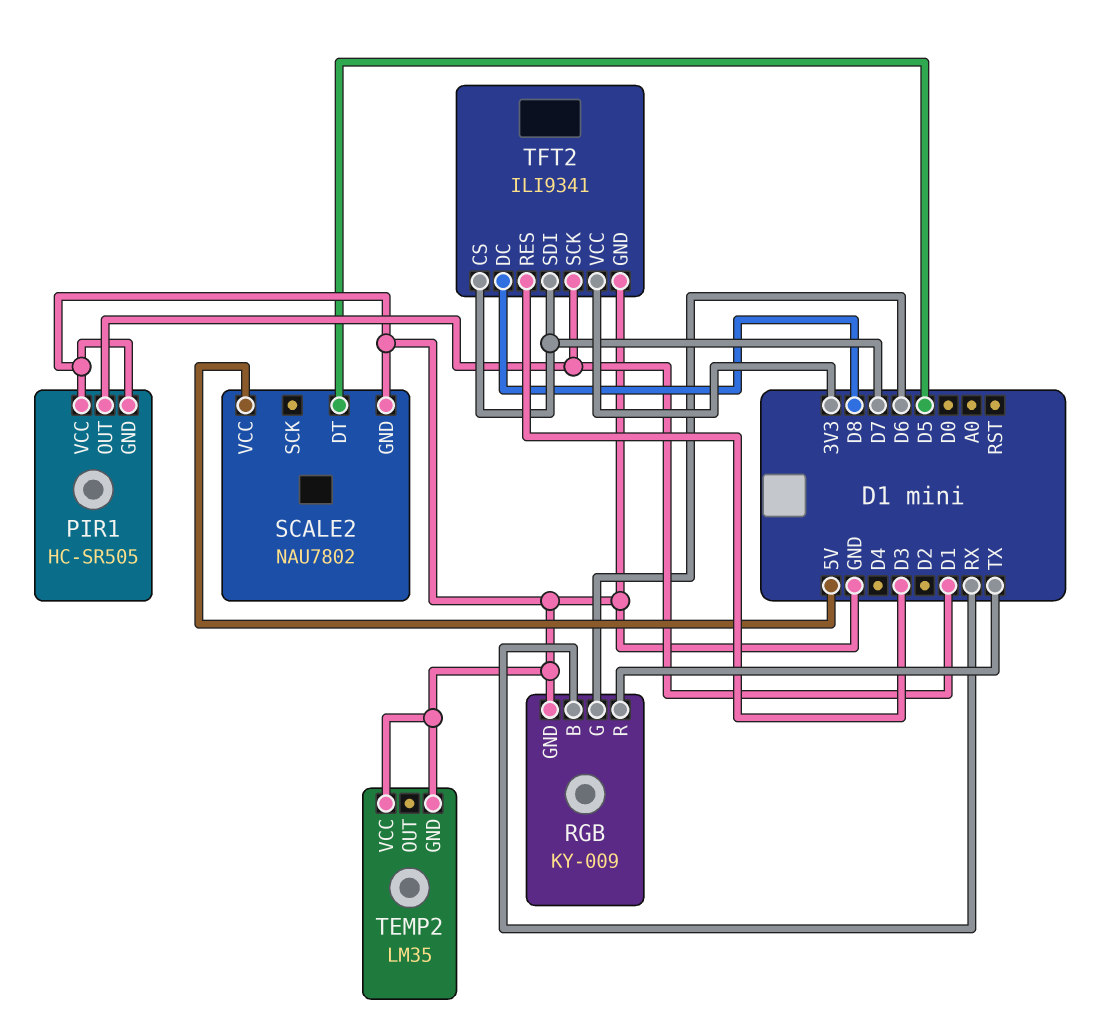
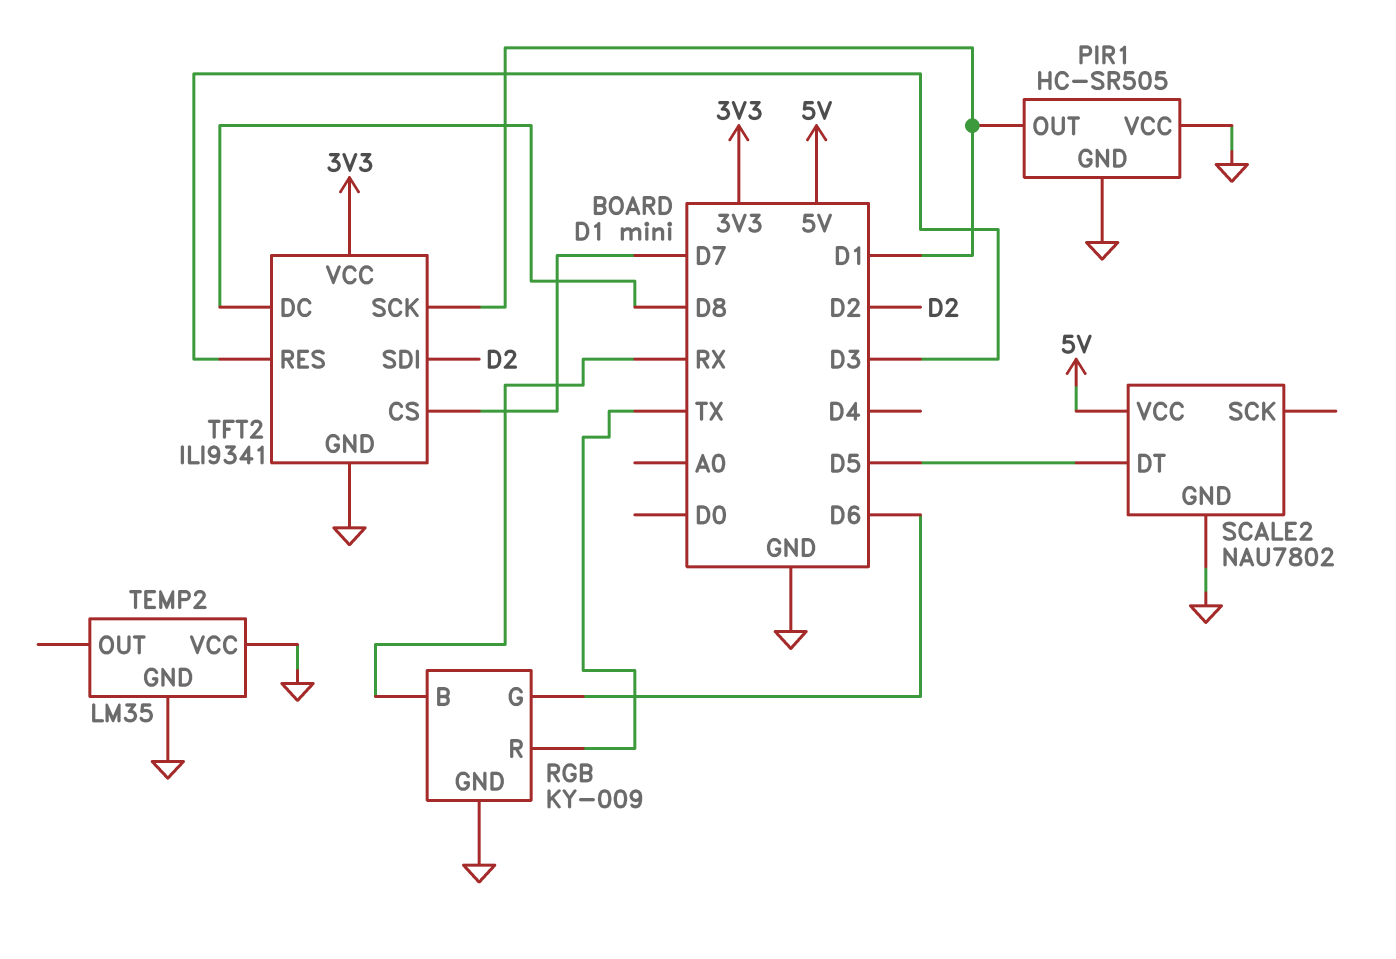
TFT2 pin SDI: D7 -> D2

